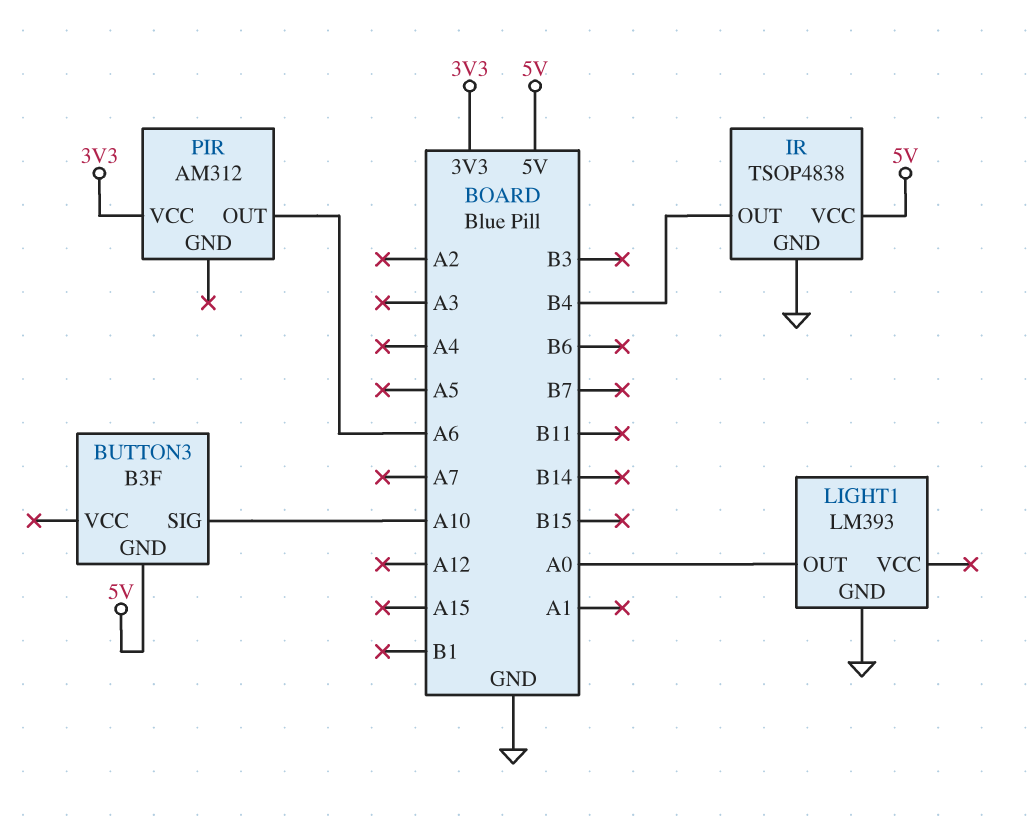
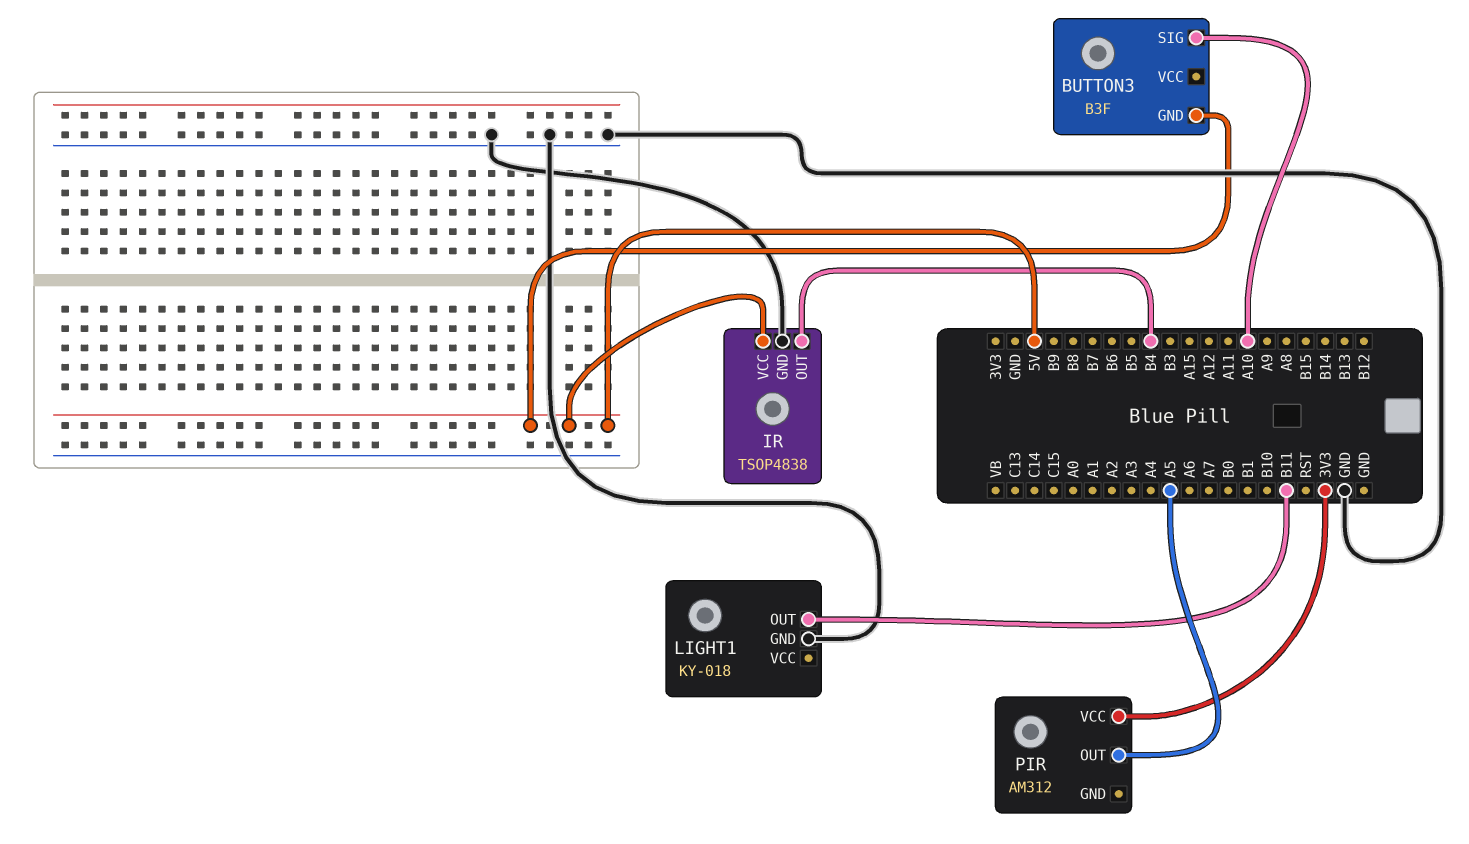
LIGHT1: LM393 -> KY-018
LIGHT1 pin OUT: A0 -> B11
PIR pin OUT: A6 -> A5

